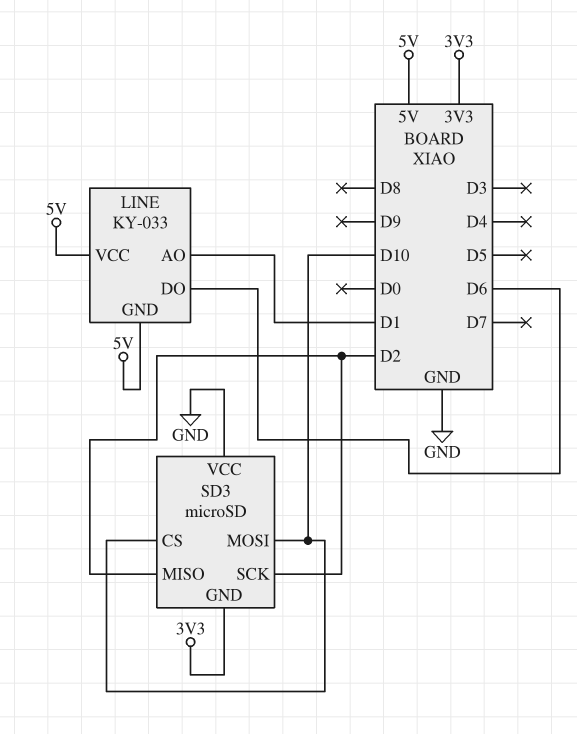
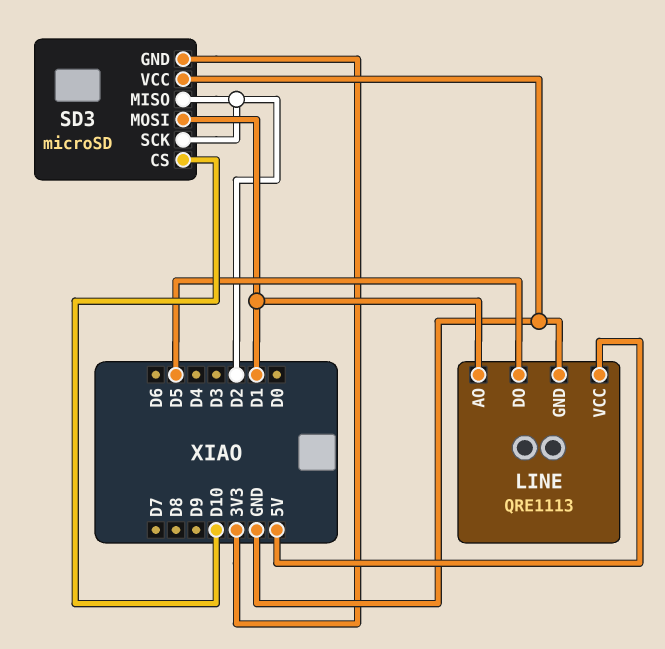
LINE: KY-033 -> QRE1113
LINE pin DO: D6 -> D5
LINE pin GND: 5V -> GND
SD3 pin MOSI: D10 -> D1

